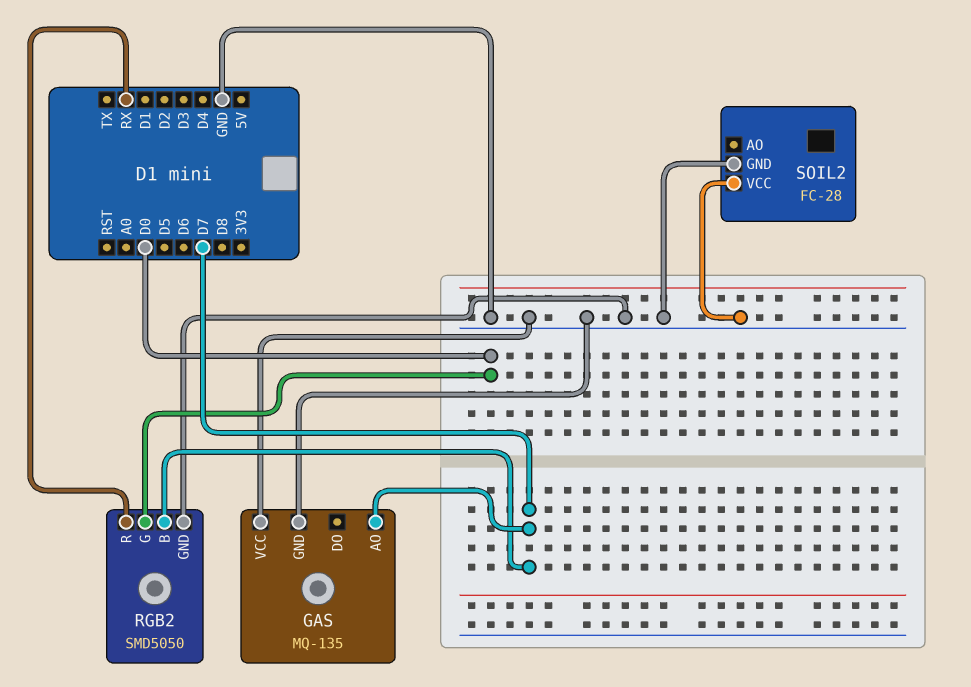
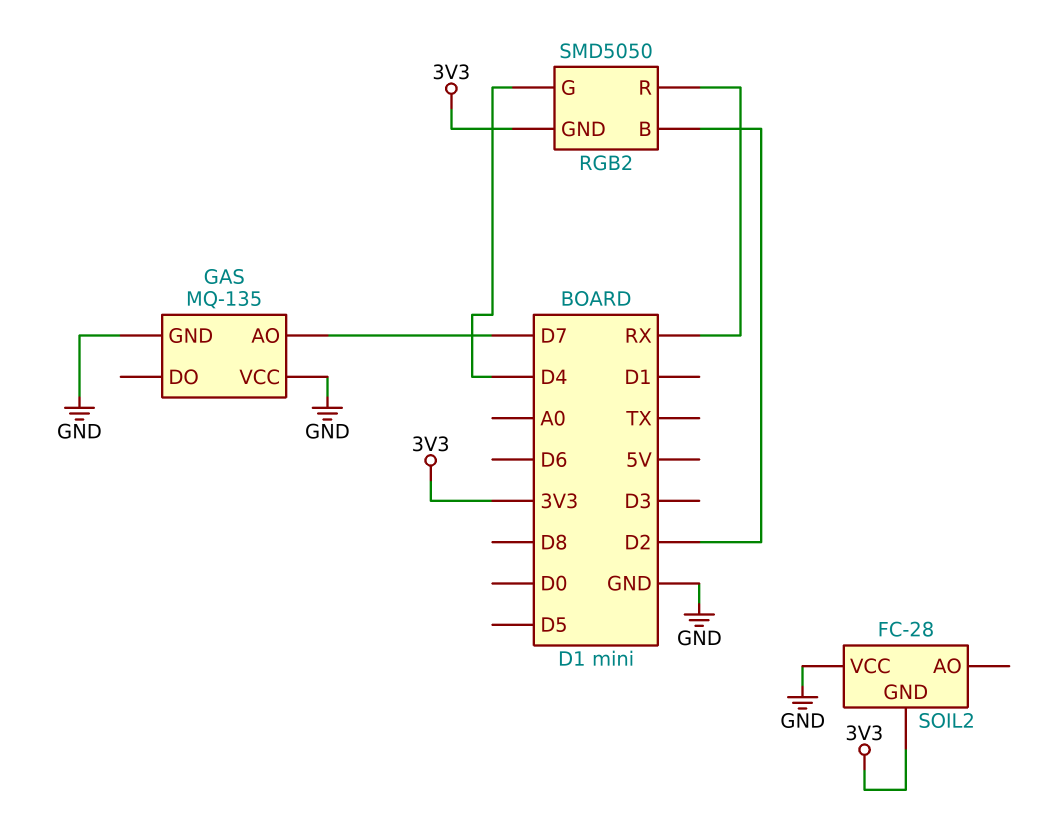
RGB2 pin B: D7 -> D2
RGB2 pin G: D0 -> D4
RGB2 pin GND: GND -> 3V3
SOIL2 pin GND: GND -> 3V3

